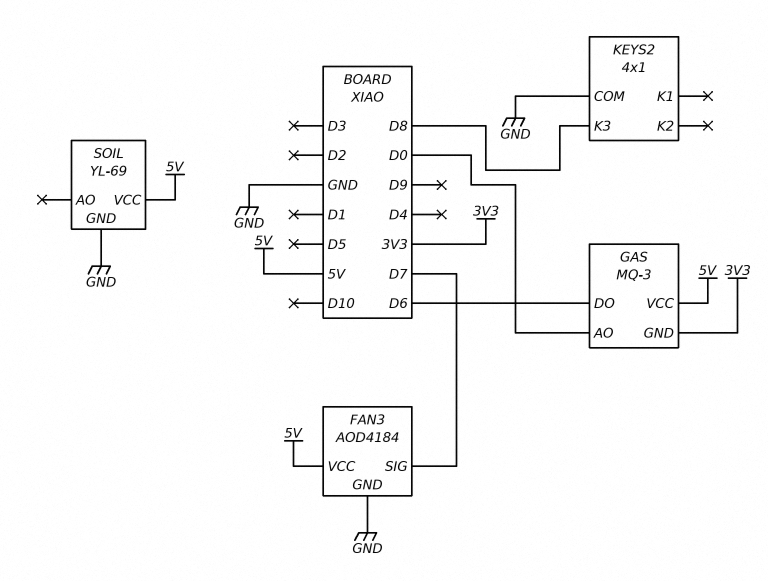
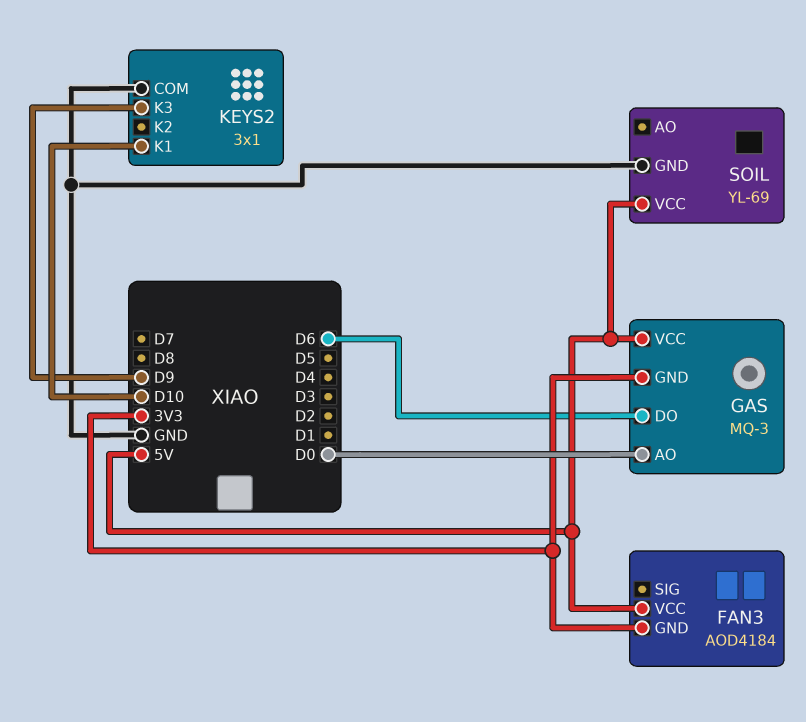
FAN3 pin GND: GND -> 3V3
FAN3 pin SIG: D7 -> none
KEYS2: 4x1 -> 3x1
KEYS2 pin K1: none -> D10
KEYS2 pin K3: D8 -> D9

